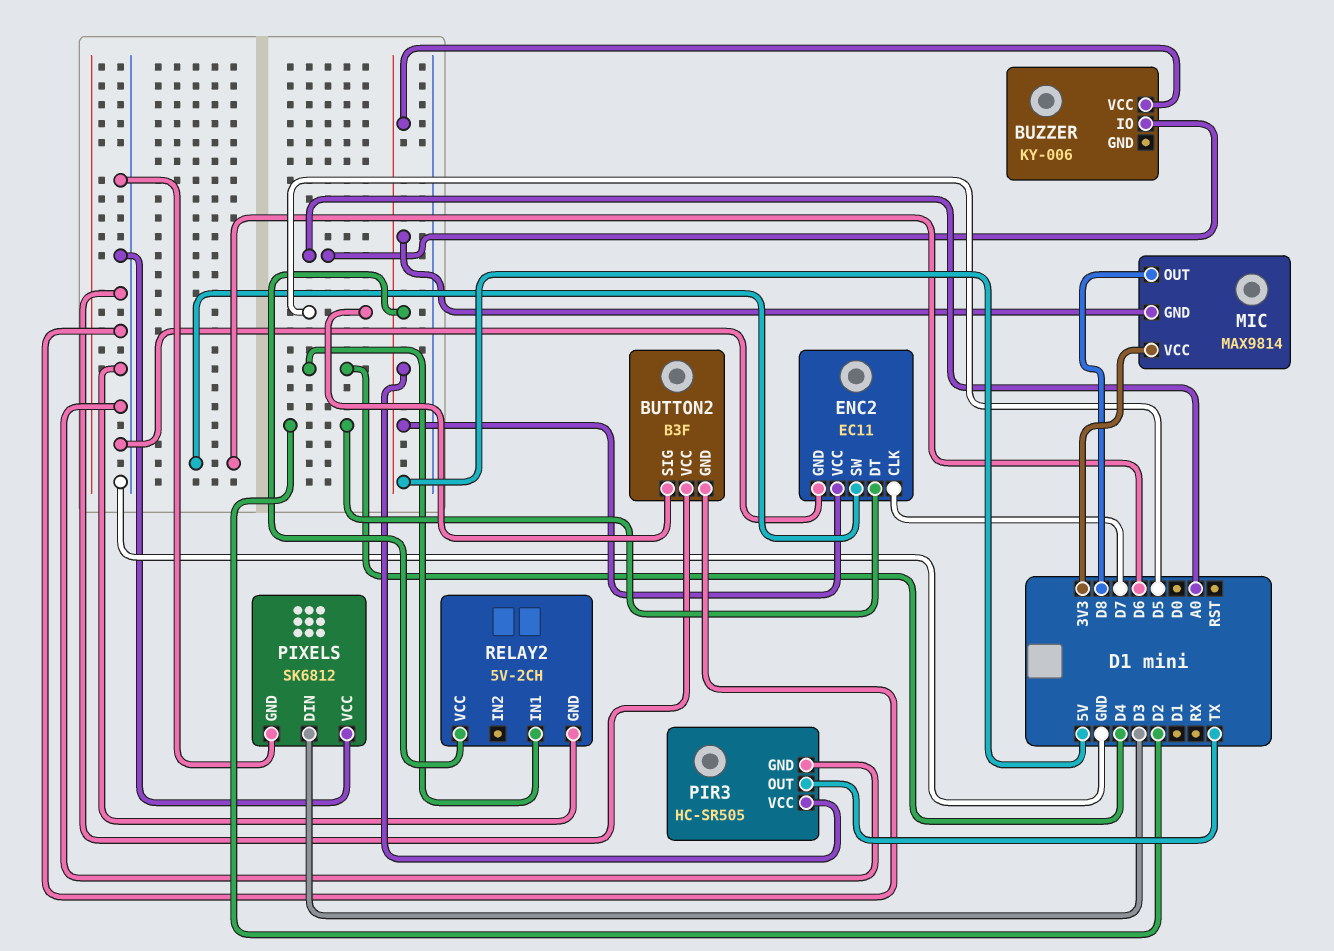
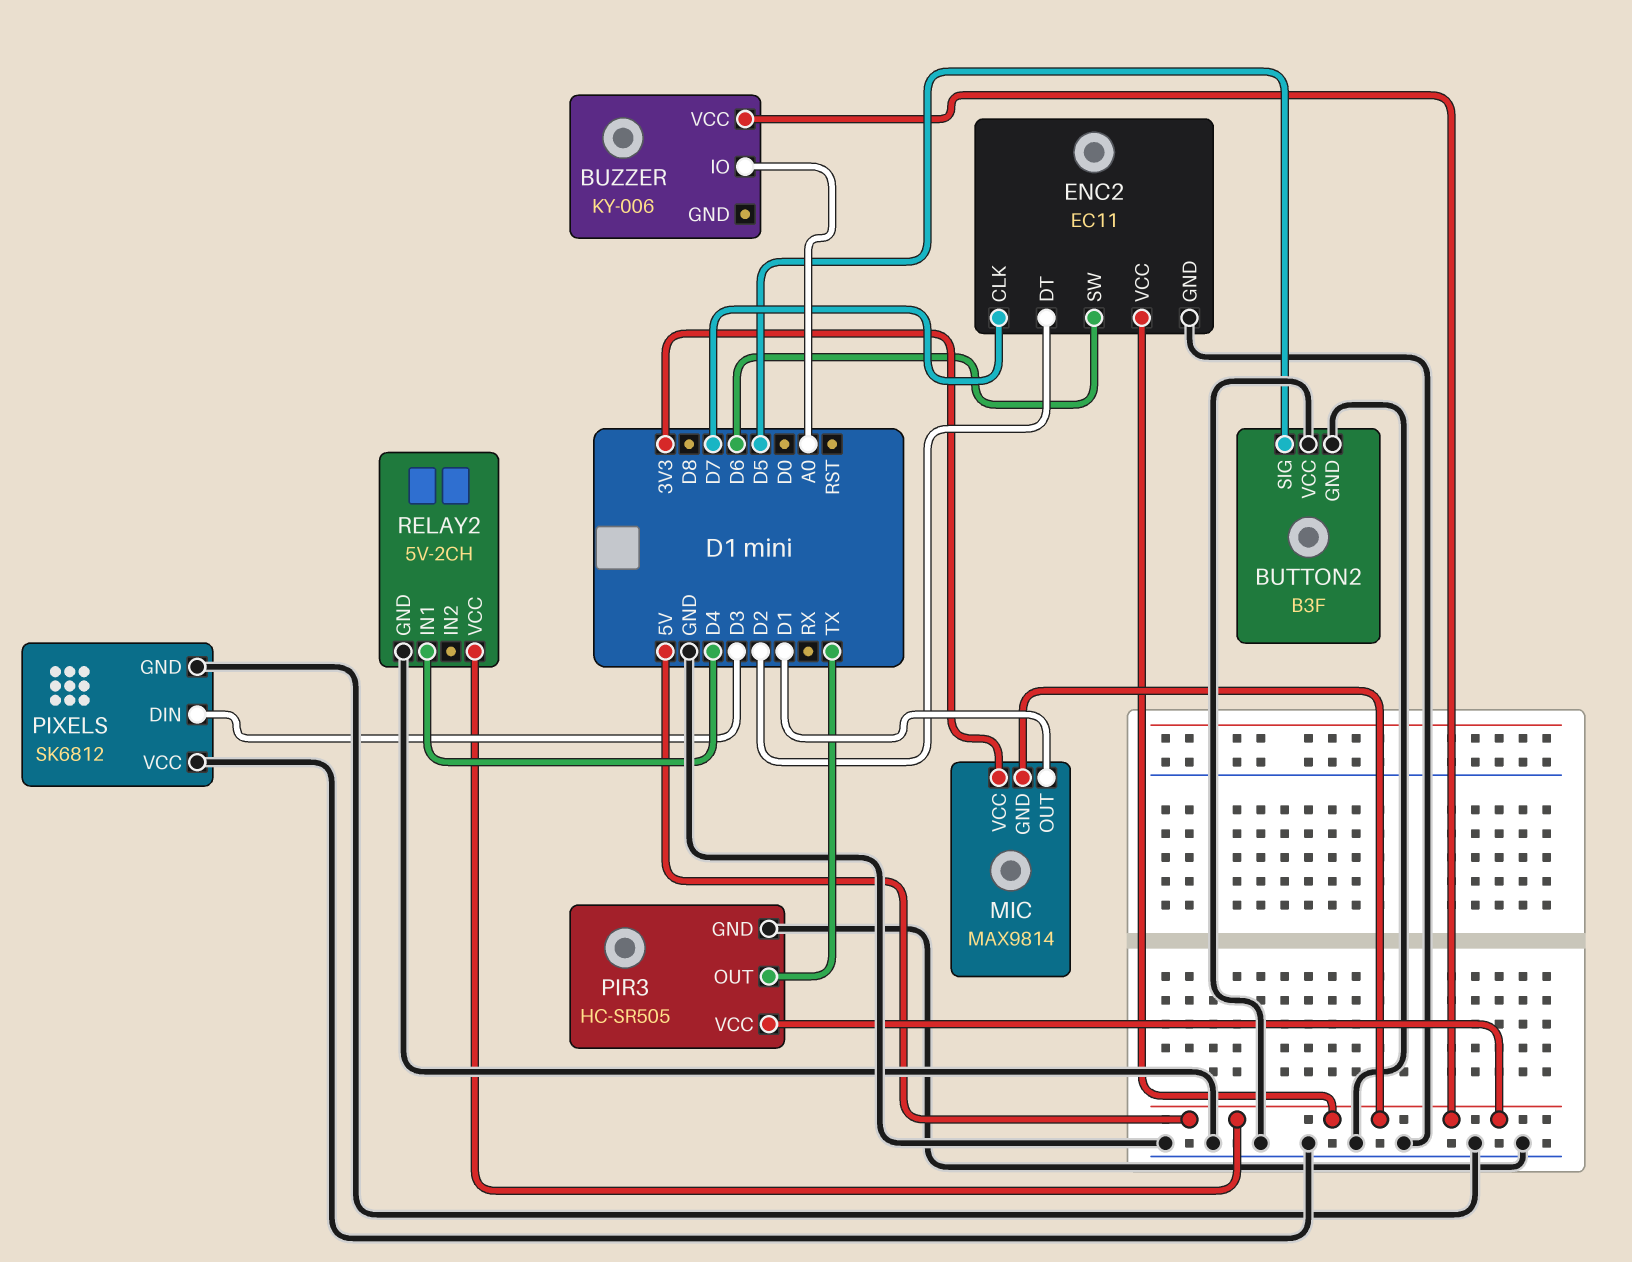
MIC pin OUT: D8 -> D1

